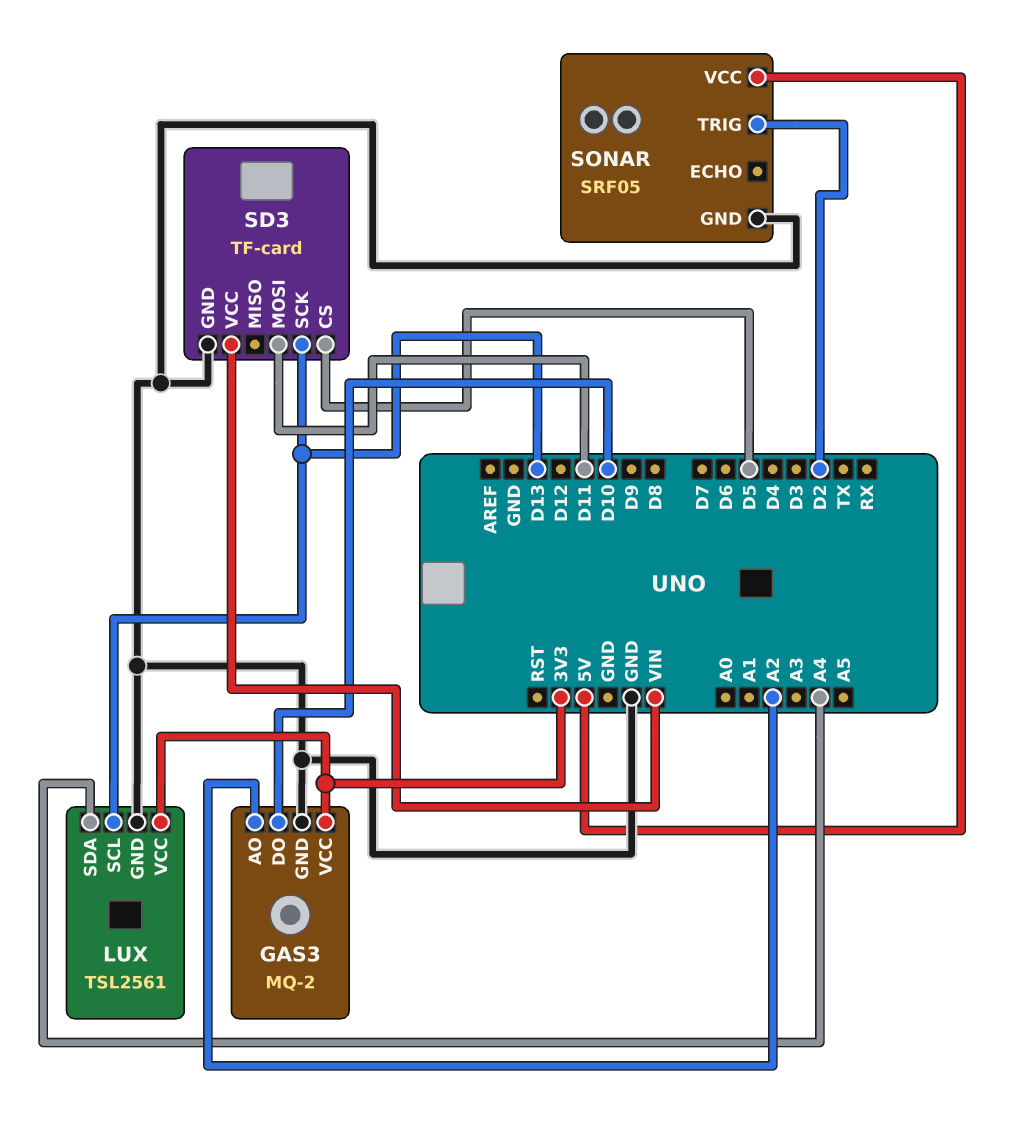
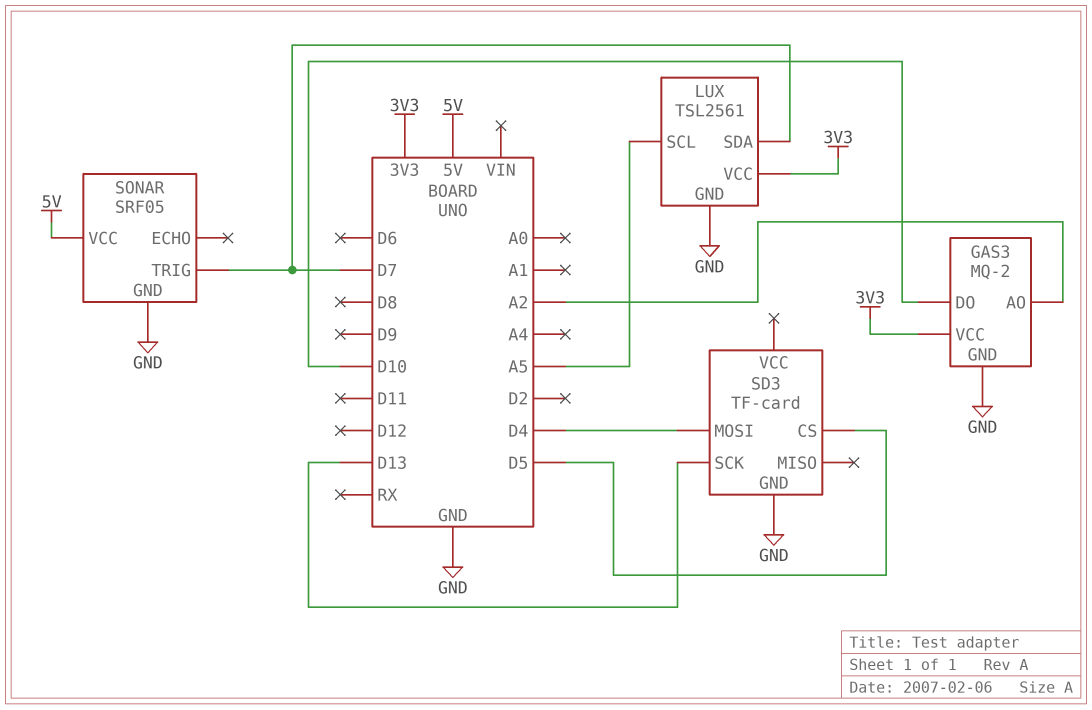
LUX pin SCL: D13 -> A5
LUX pin SDA: A4 -> D7
SD3 pin MOSI: D11 -> D4
SD3 pin VCC: VIN -> none
SONAR pin TRIG: D2 -> D7

